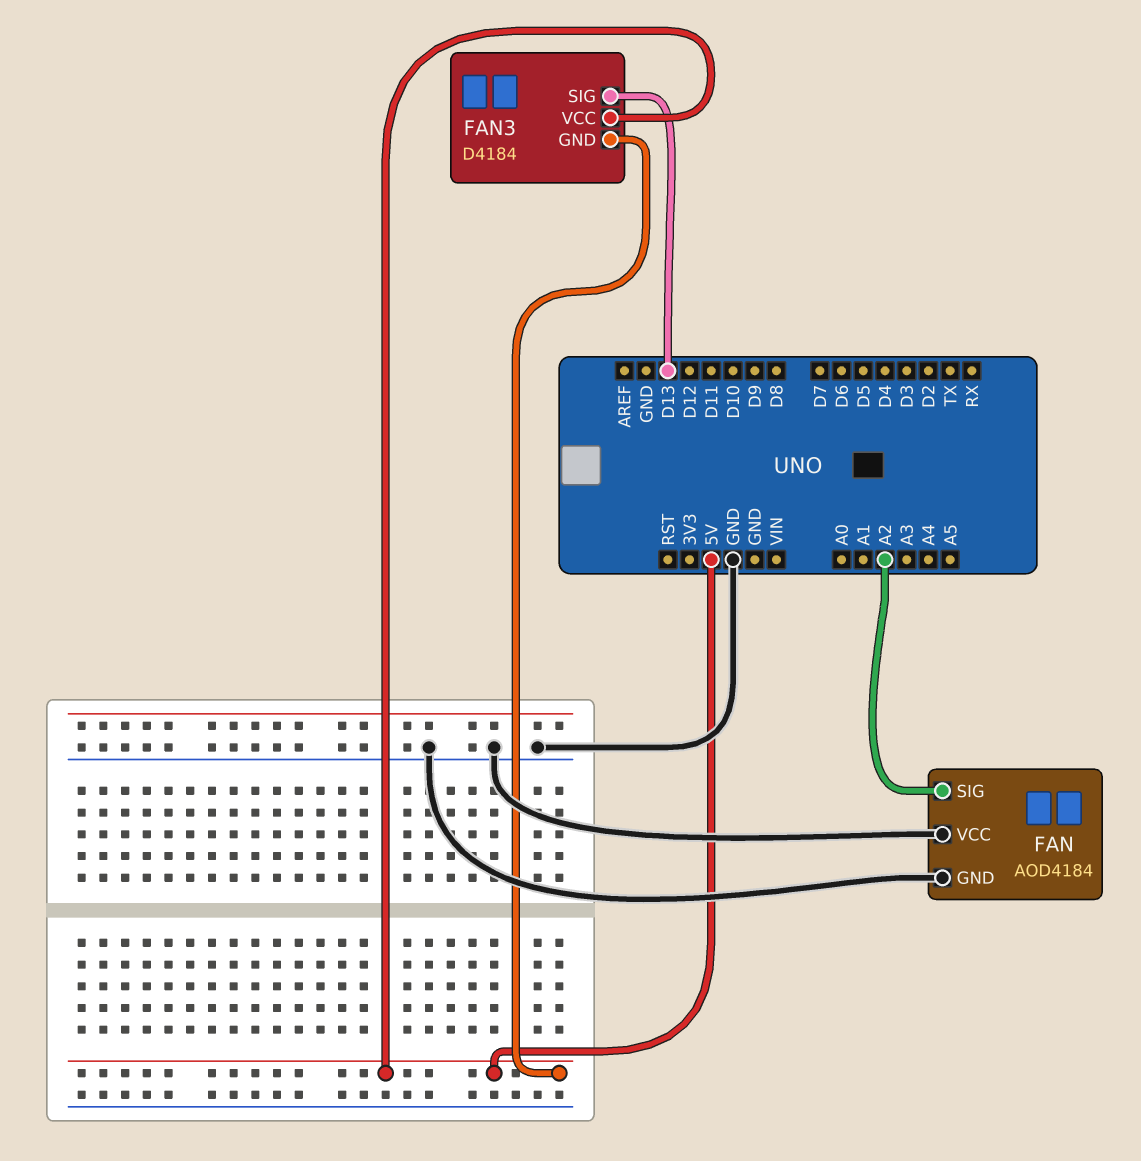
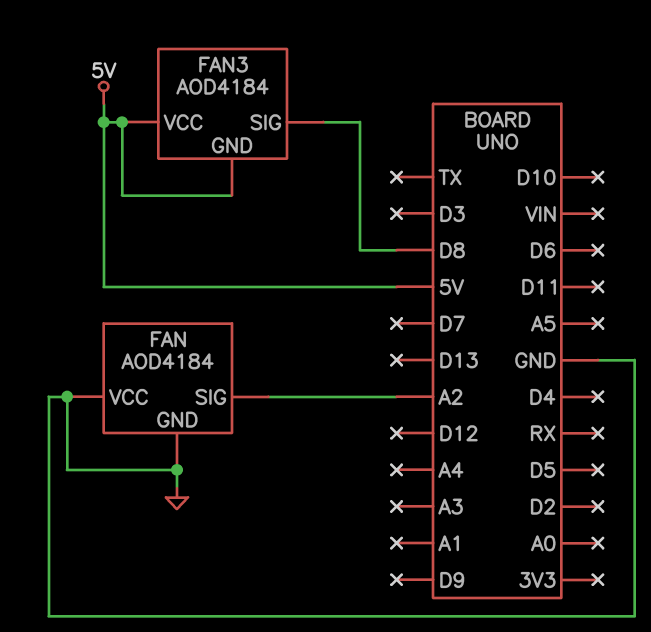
FAN3: D4184 -> AOD4184
FAN3 pin SIG: D13 -> D8

